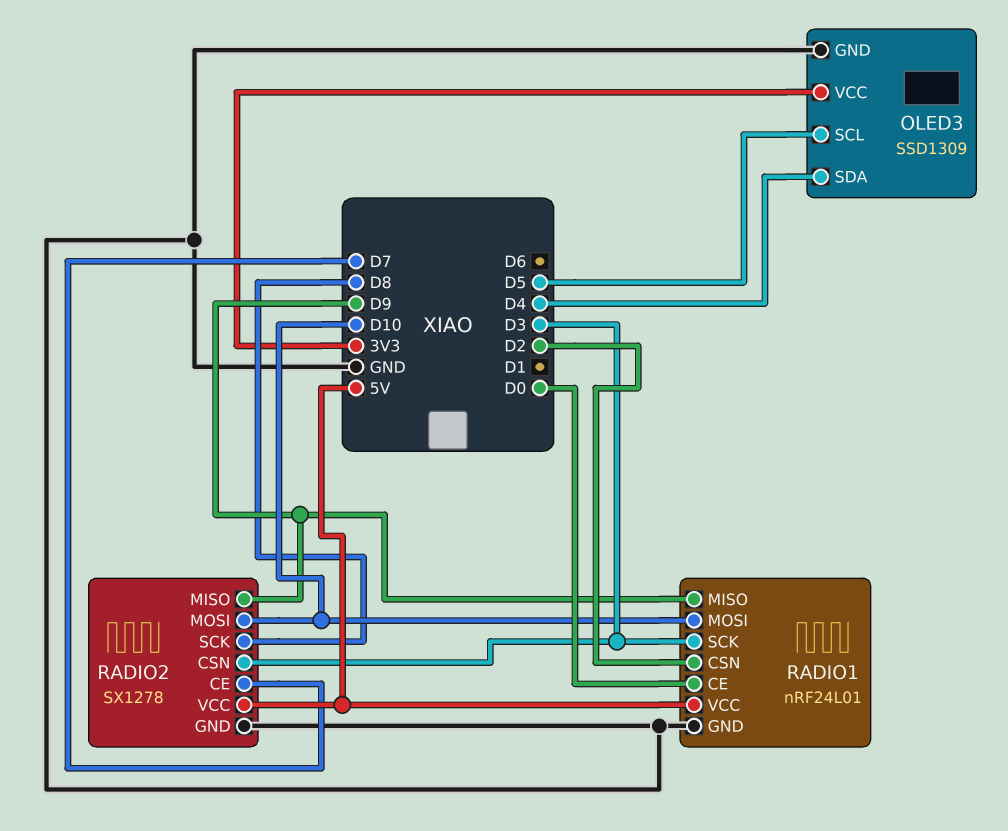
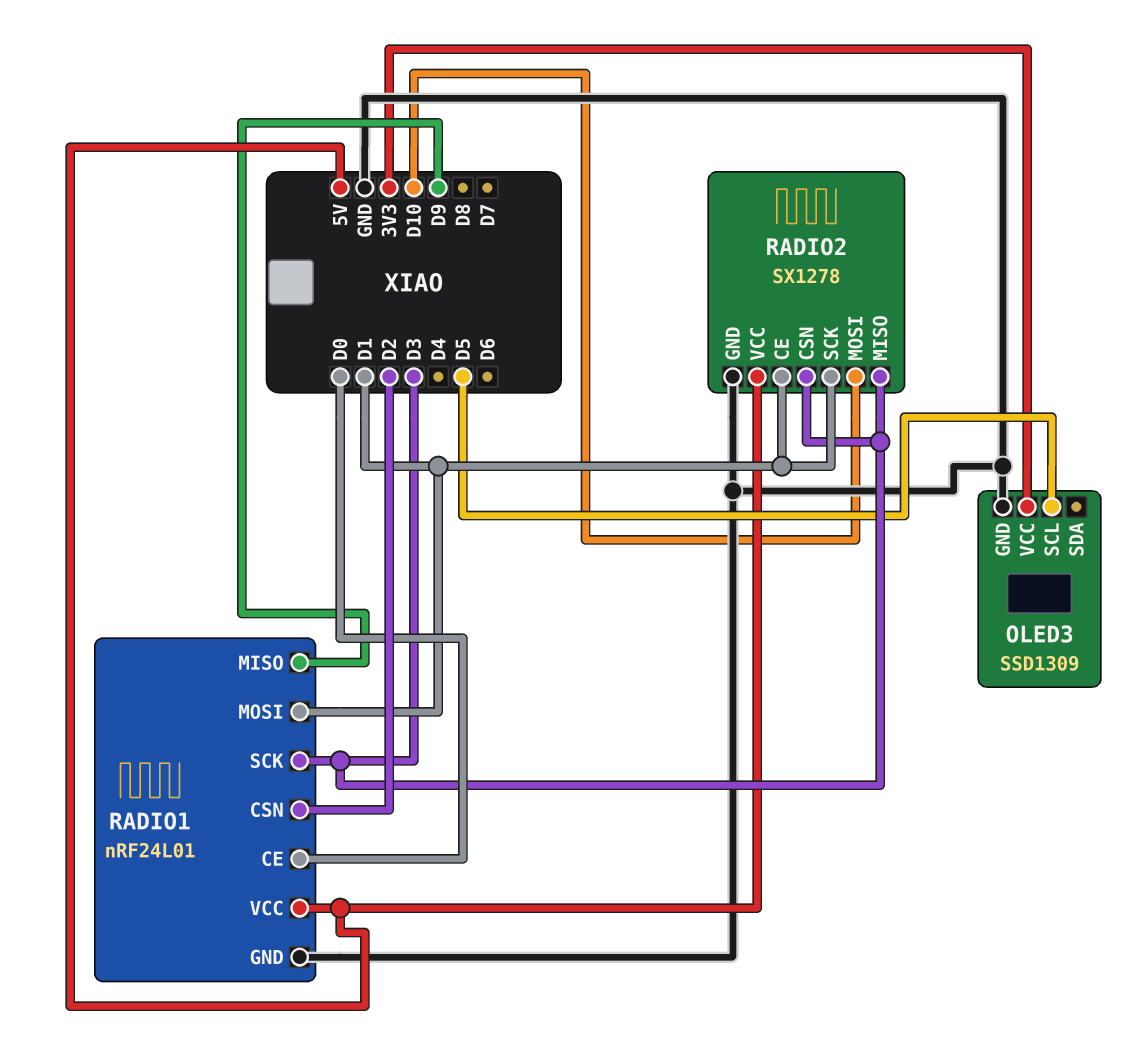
OLED3 pin SDA: D4 -> none
RADIO1 pin MOSI: D10 -> D1
RADIO2 pin CE: D7 -> D1
RADIO2 pin MISO: D9 -> D3
RADIO2 pin SCK: D8 -> D1

